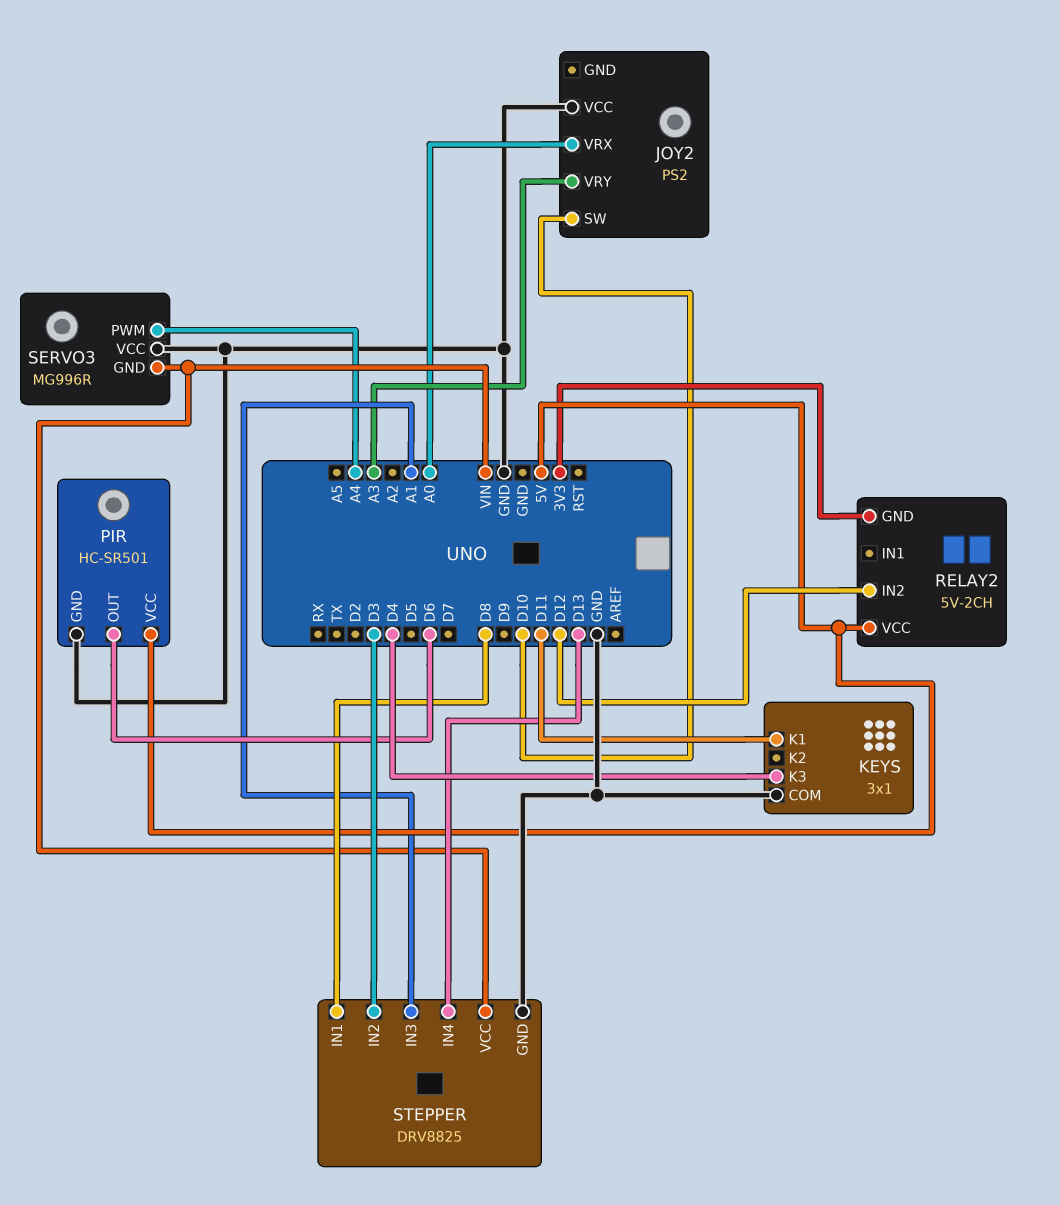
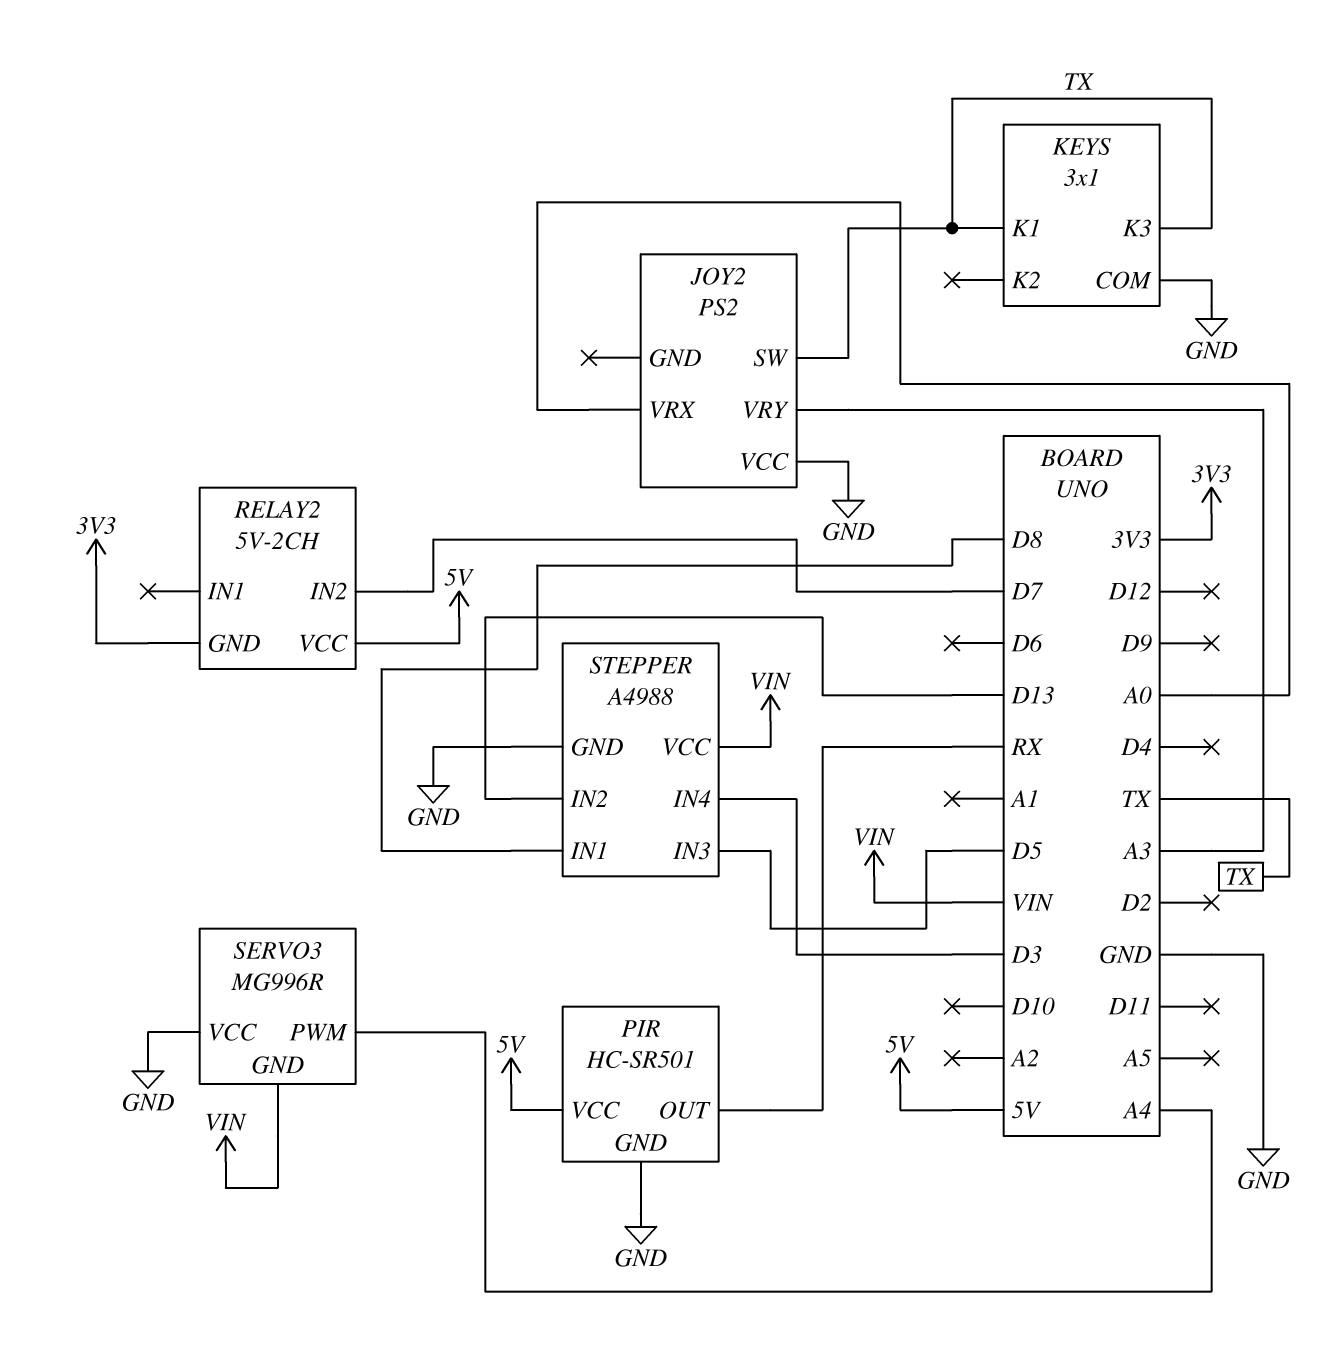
JOY2 pin SW: D10 -> TX
KEYS pin K1: D11 -> TX
KEYS pin K3: D4 -> TX
PIR pin OUT: D6 -> RX
RELAY2 pin IN2: D12 -> D7
STEPPER: DRV8825 -> A4988
STEPPER pin IN2: D3 -> D13
STEPPER pin IN3: A1 -> D5
STEPPER pin IN4: D13 -> D3

